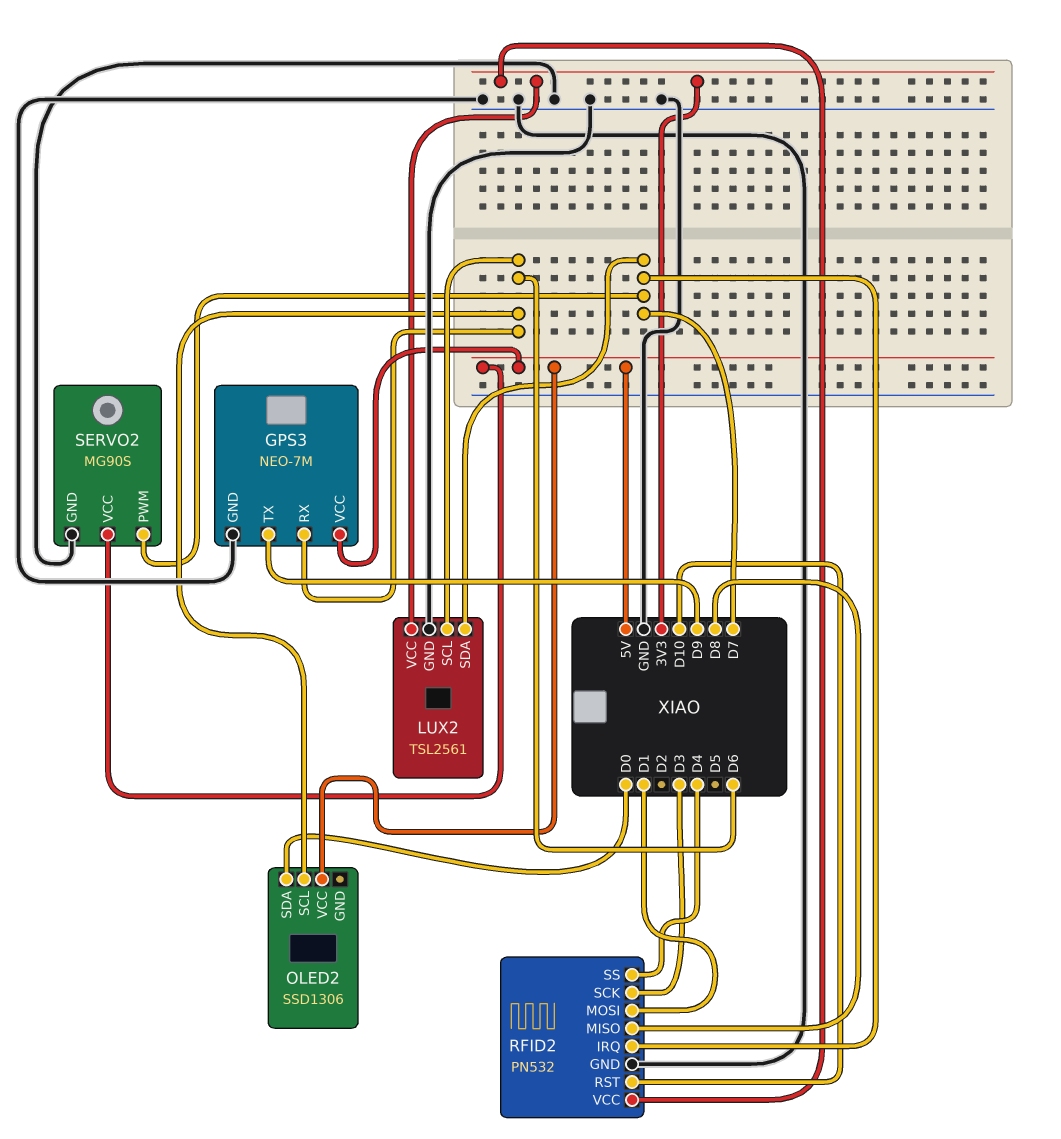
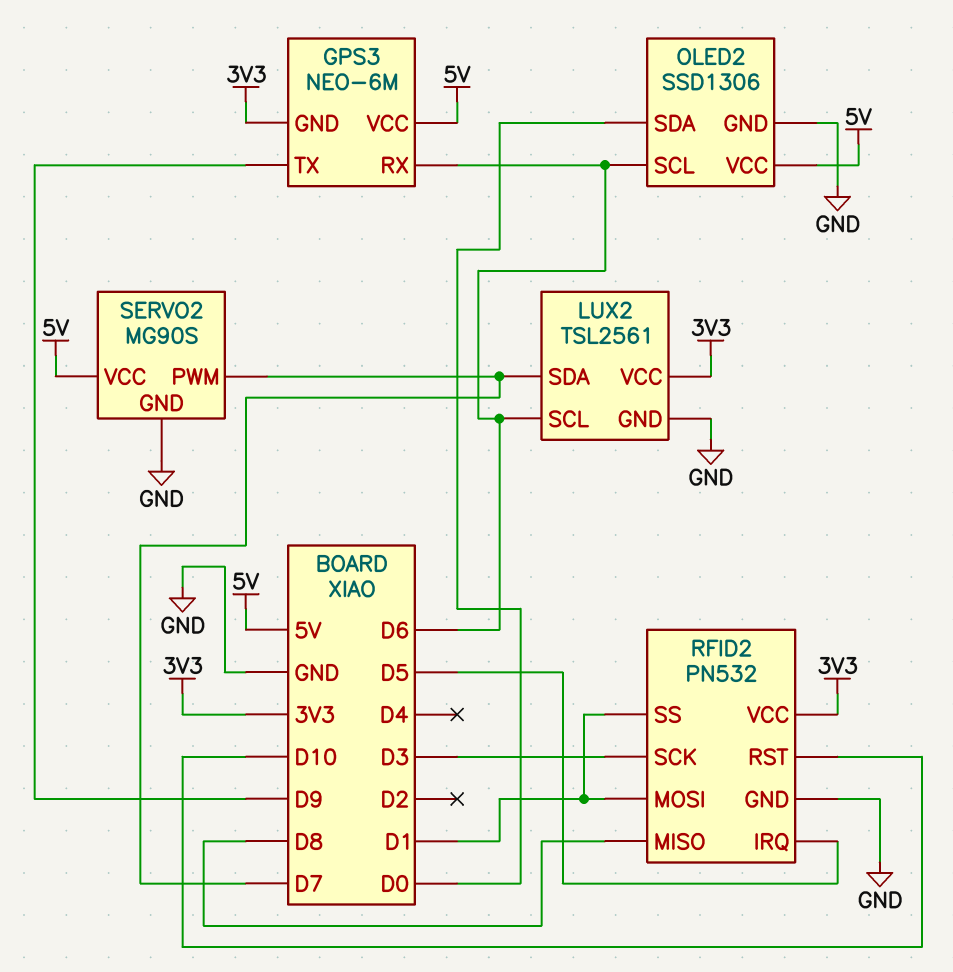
GPS3: NEO-7M -> NEO-6M
GPS3 pin GND: GND -> 3V3
OLED2 pin GND: none -> GND
RFID2 pin IRQ: D7 -> D5
RFID2 pin SS: D4 -> D1

